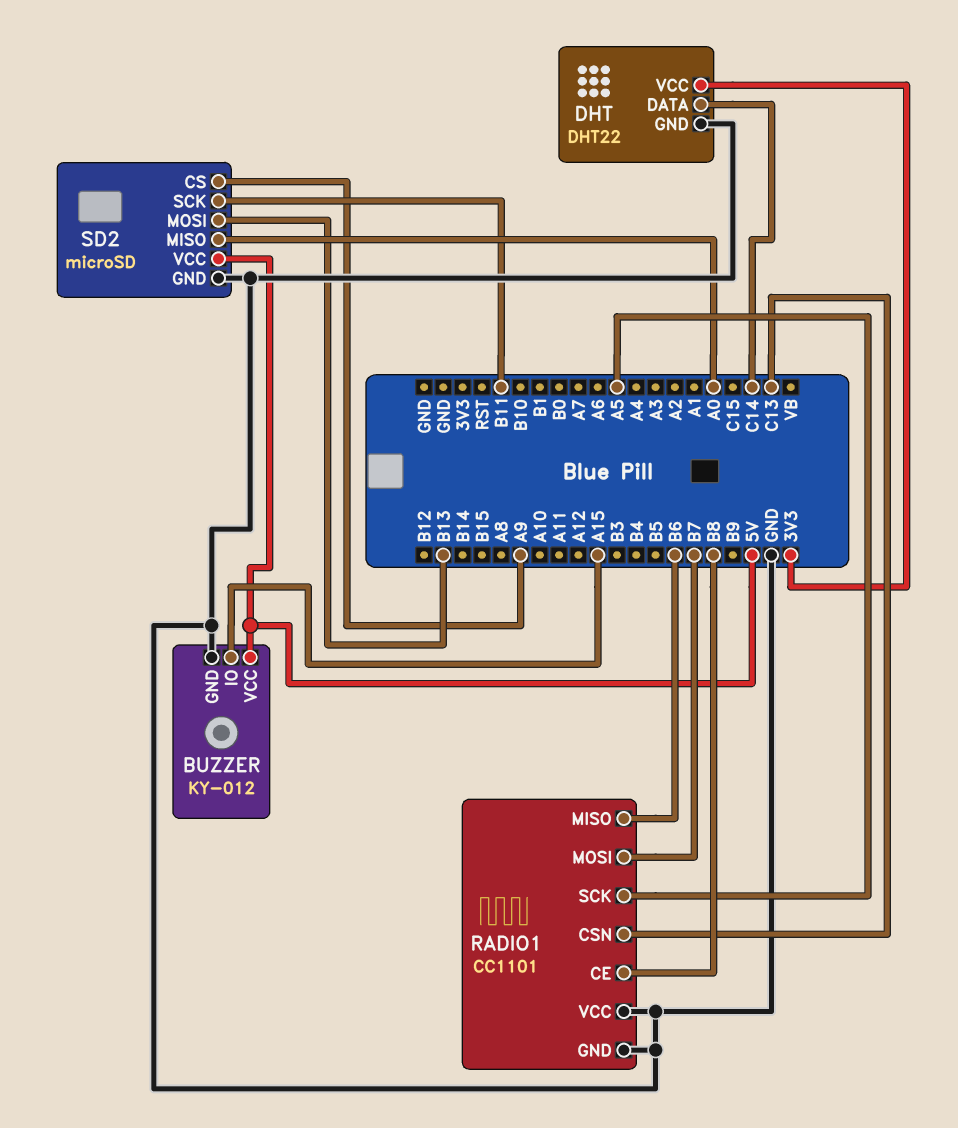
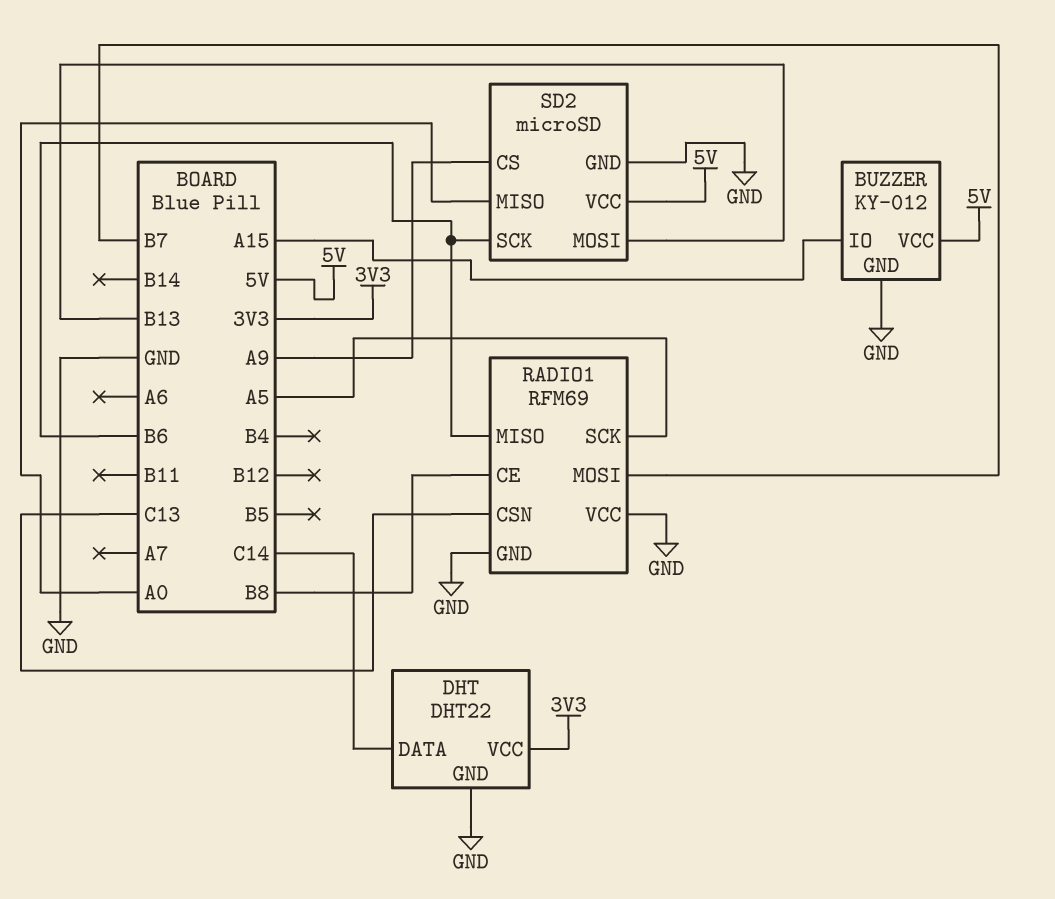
RADIO1: CC1101 -> RFM69
SD2 pin SCK: B11 -> B6

